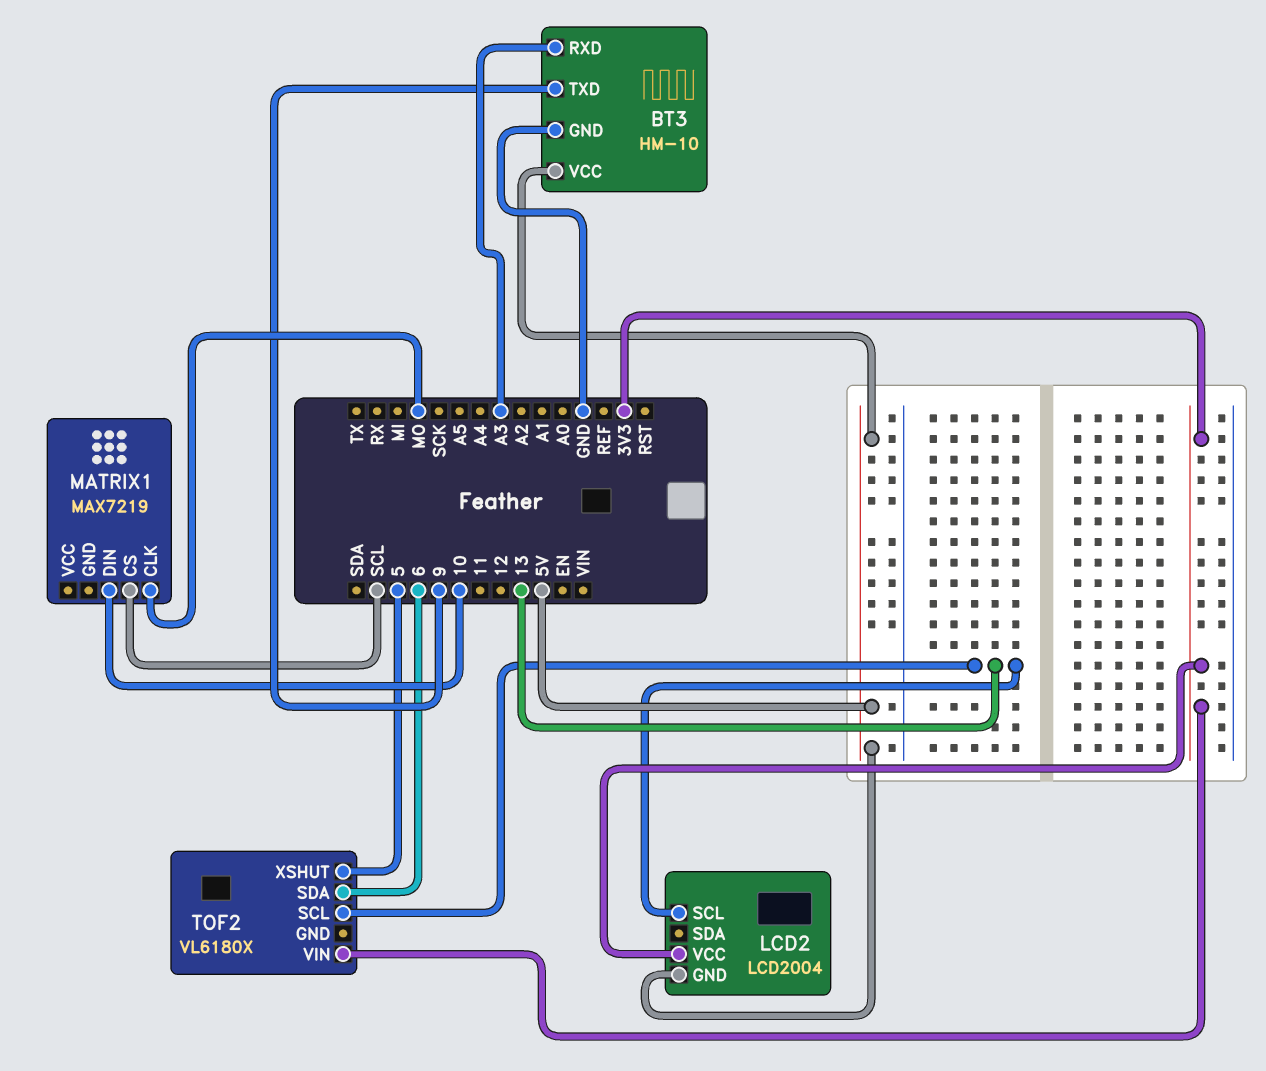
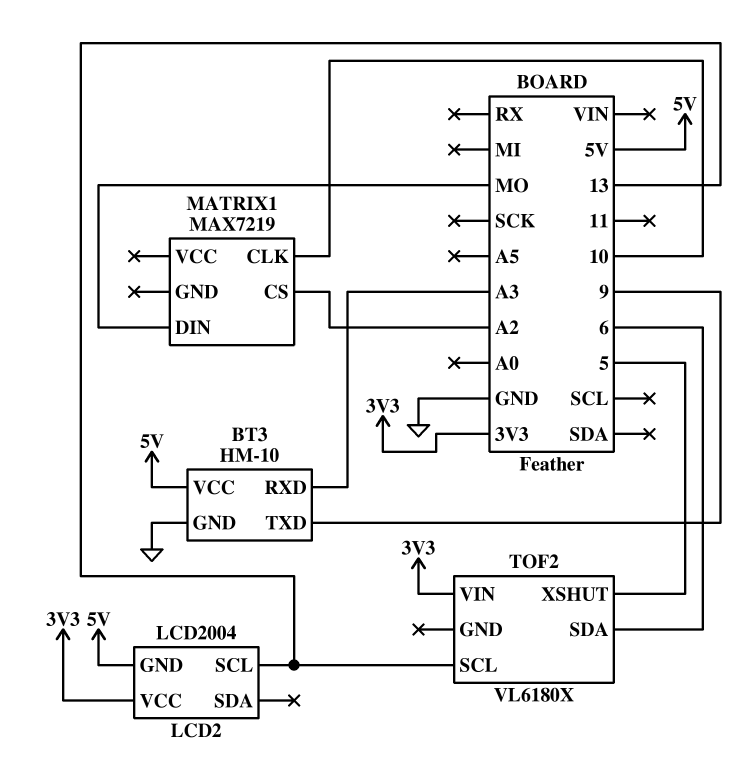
MATRIX1 pin CLK: MO -> 10
MATRIX1 pin CS: SCL -> A2
MATRIX1 pin DIN: 10 -> MO

